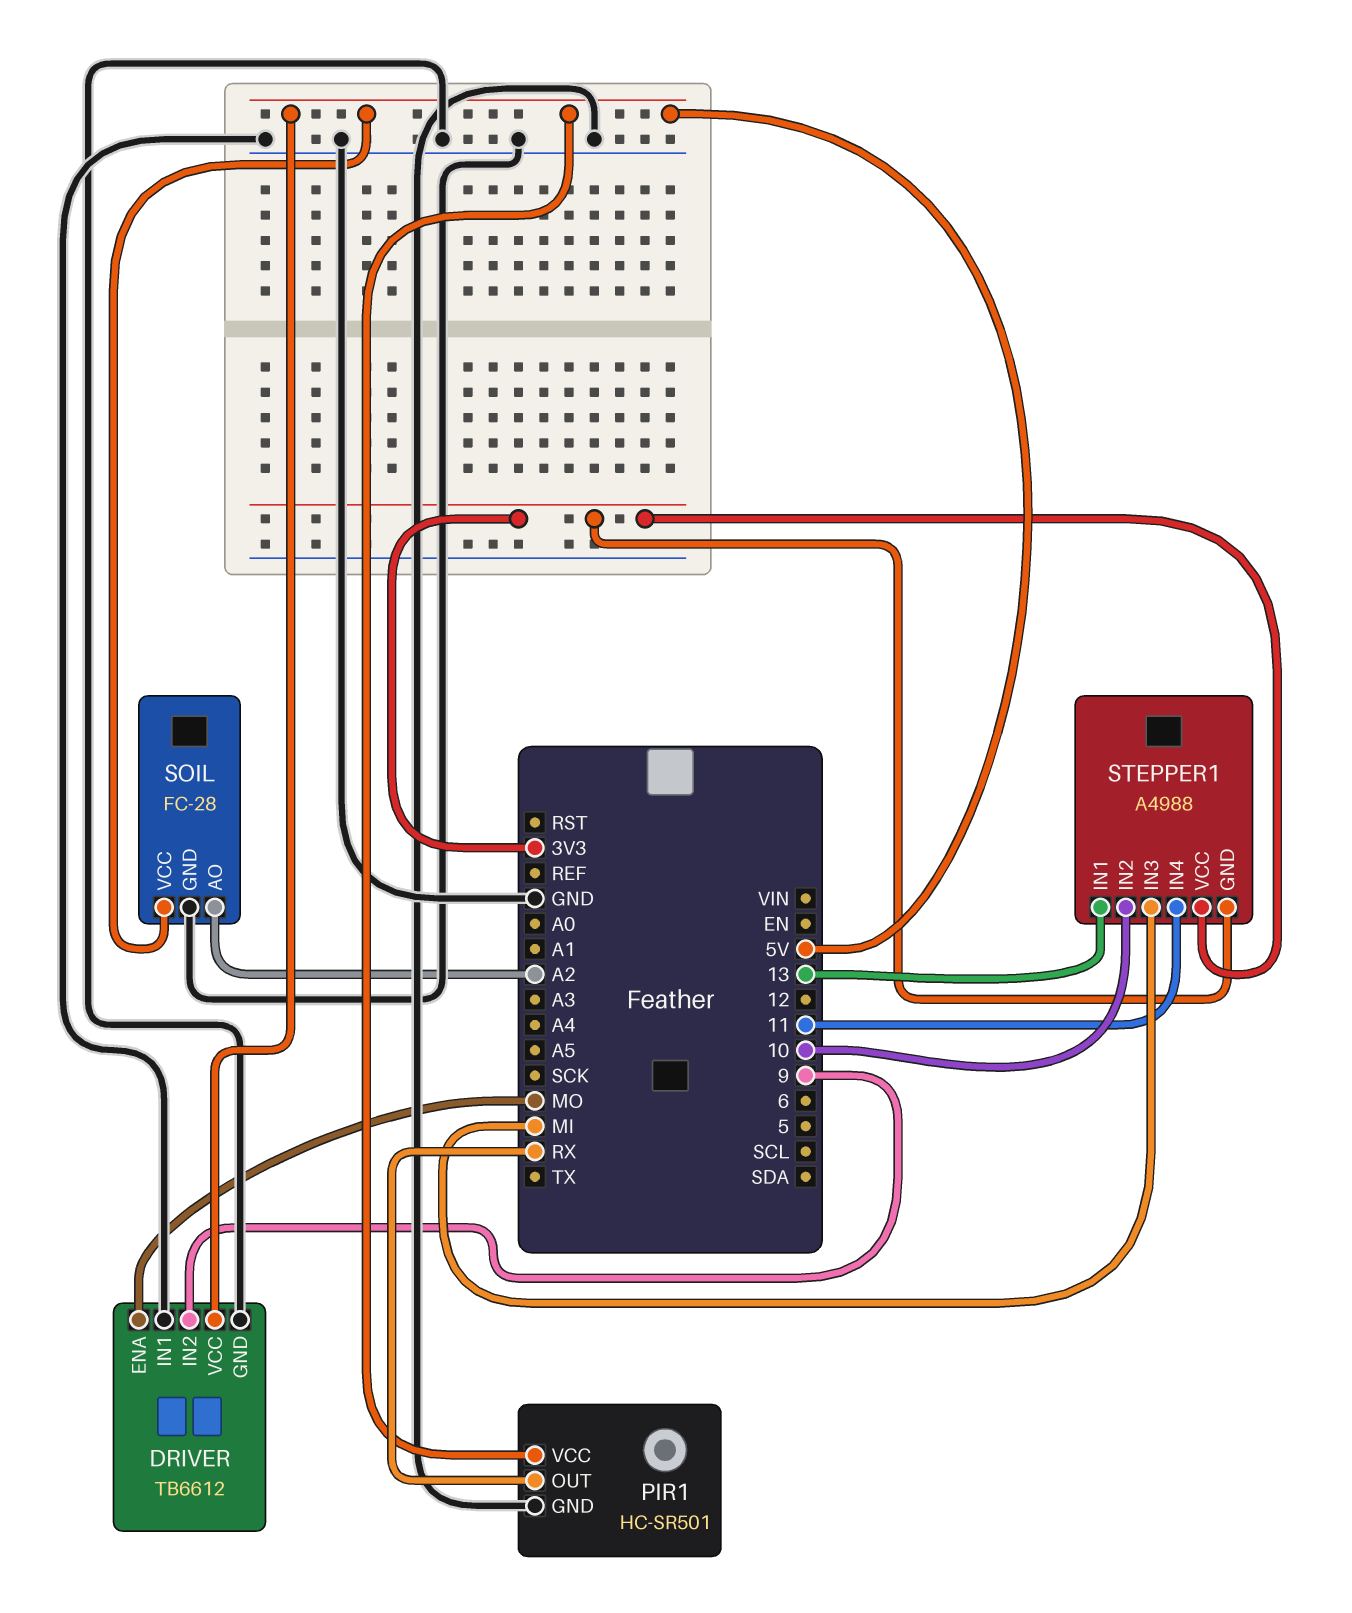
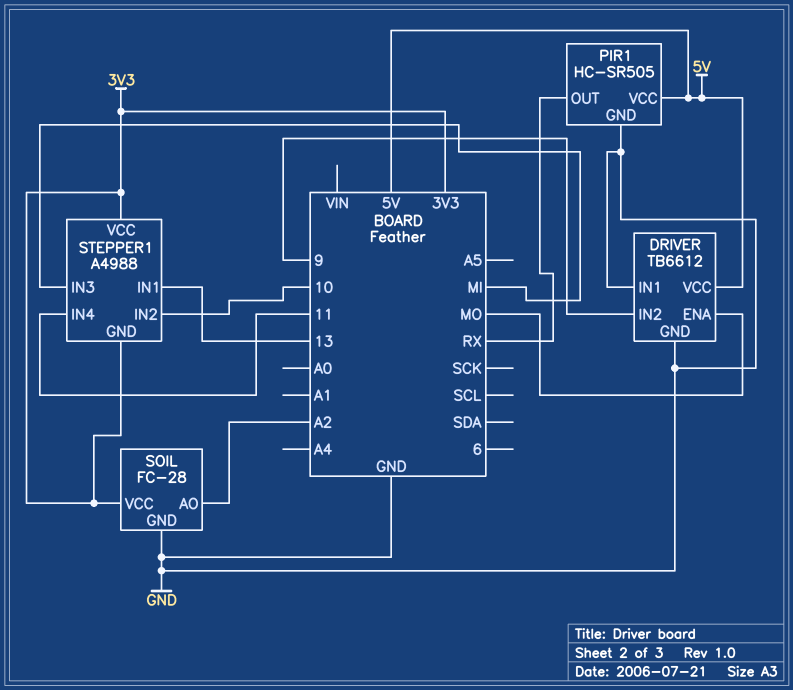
PIR1: HC-SR501 -> HC-SR505
SOIL pin VCC: 5V -> 3V3

